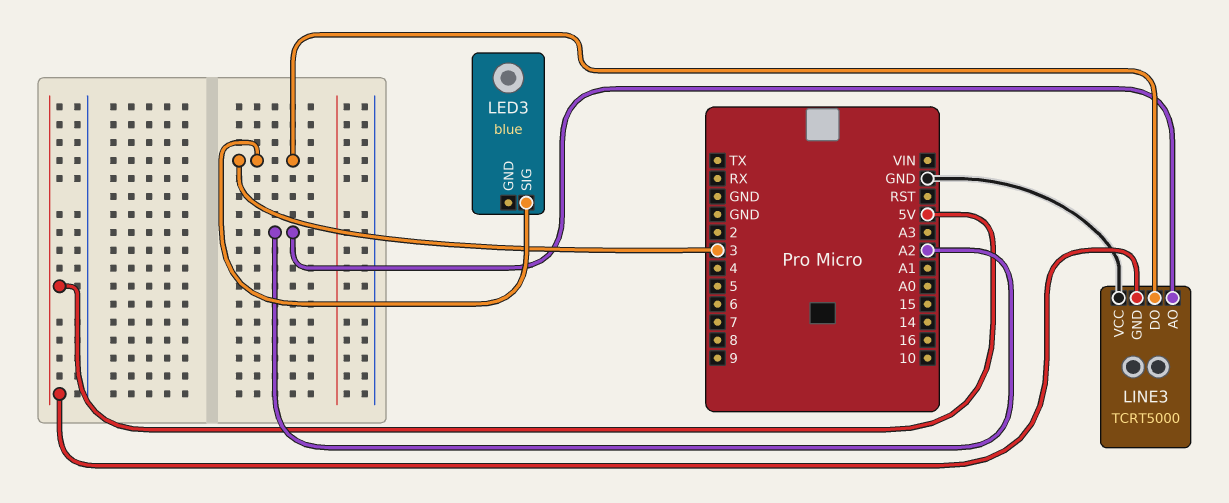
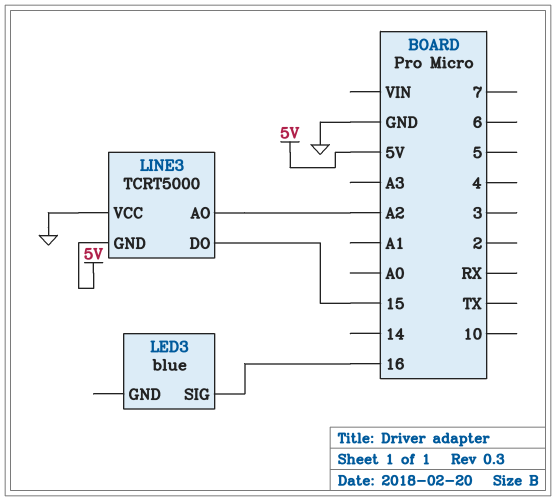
LED3 pin SIG: 3 -> 16
LINE3 pin DO: 3 -> 15

